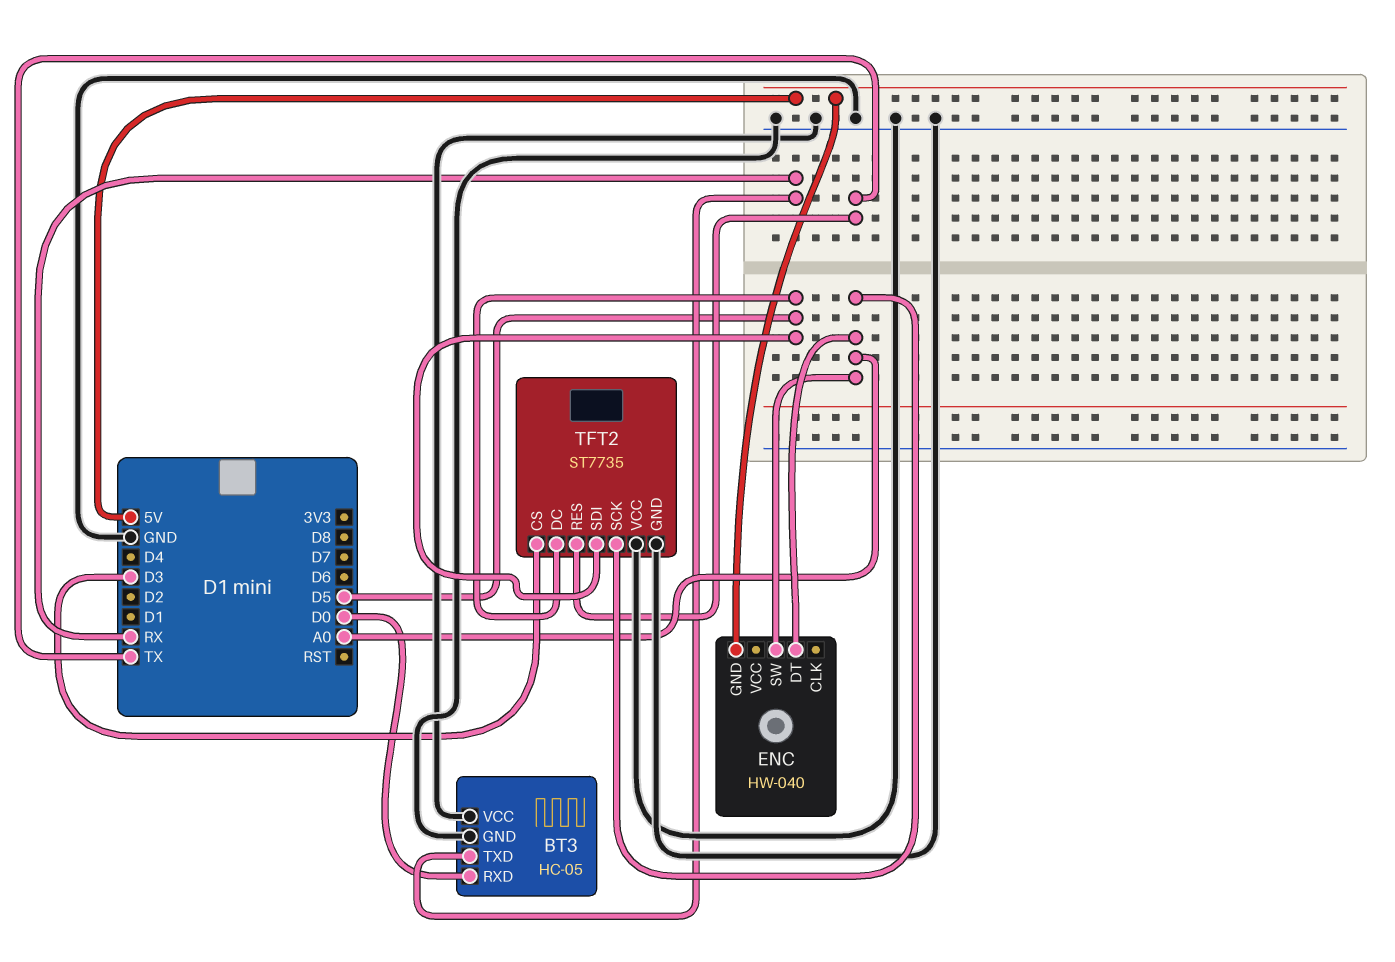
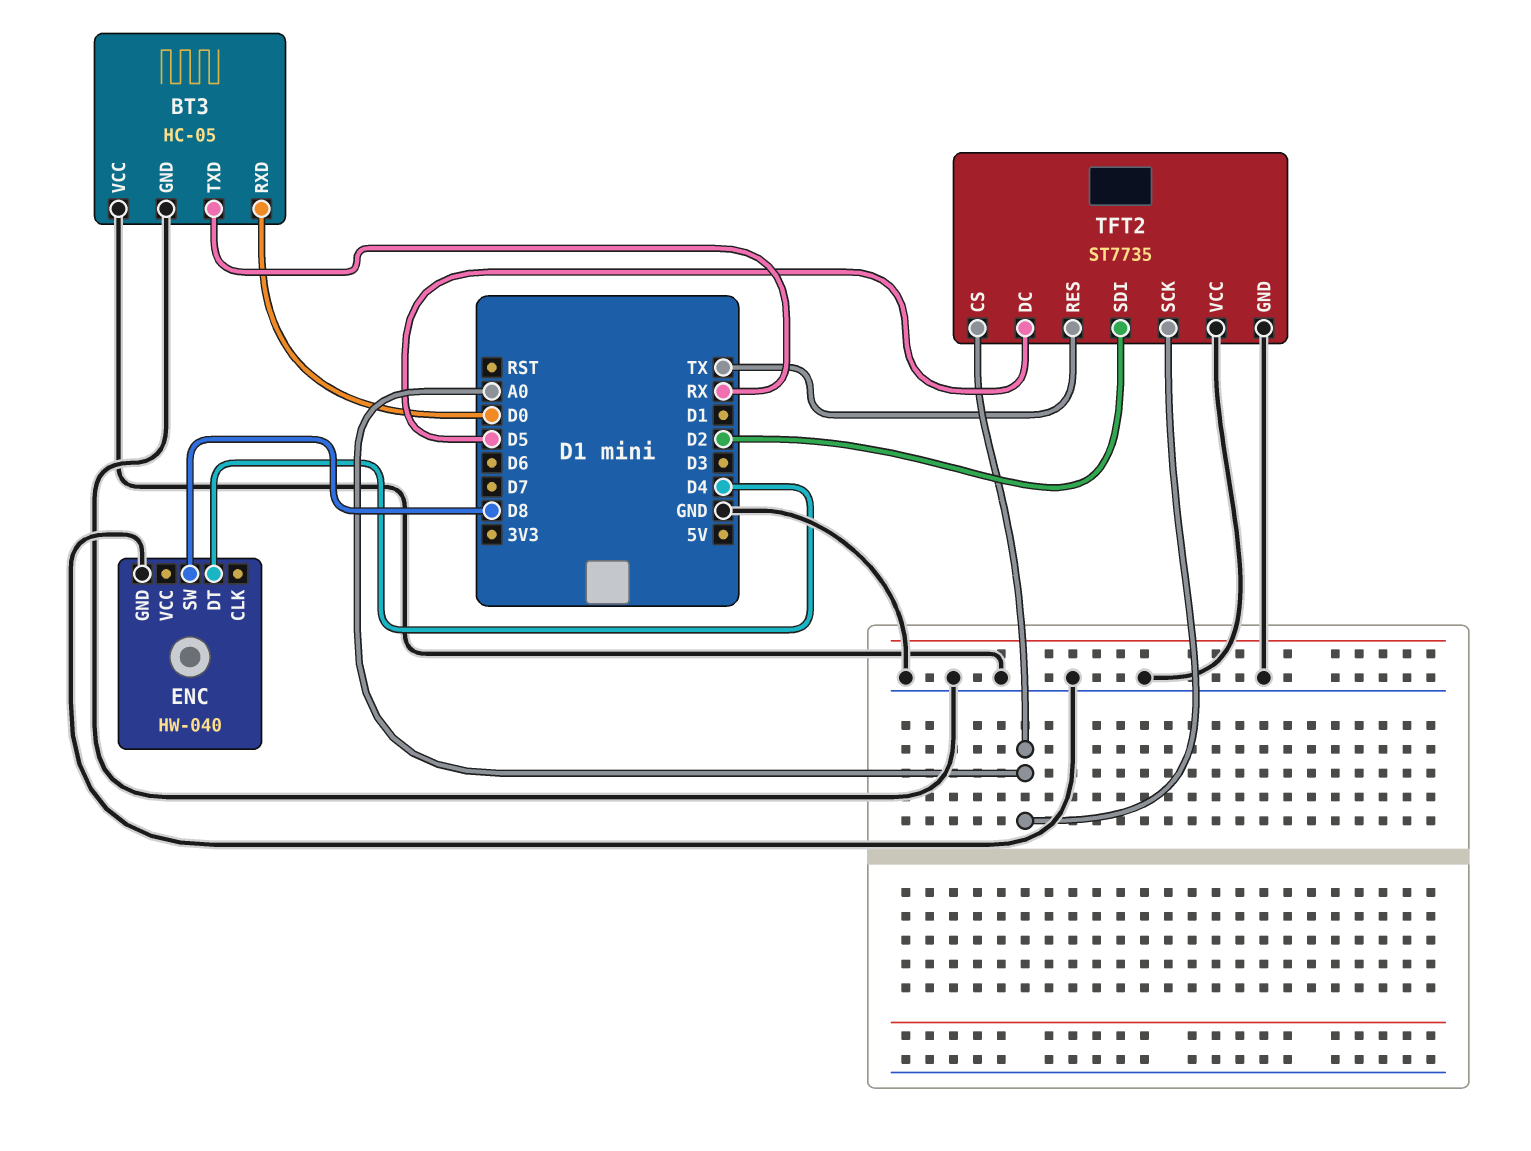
ENC pin DT: A0 -> D4
ENC pin GND: 5V -> GND
ENC pin SW: A0 -> D8
TFT2 pin CS: D3 -> A0
TFT2 pin SDI: D5 -> D2

